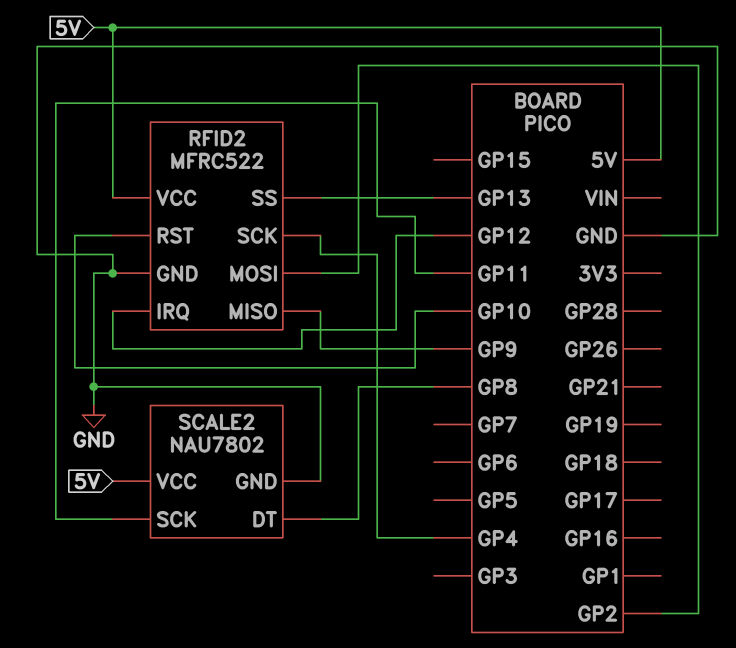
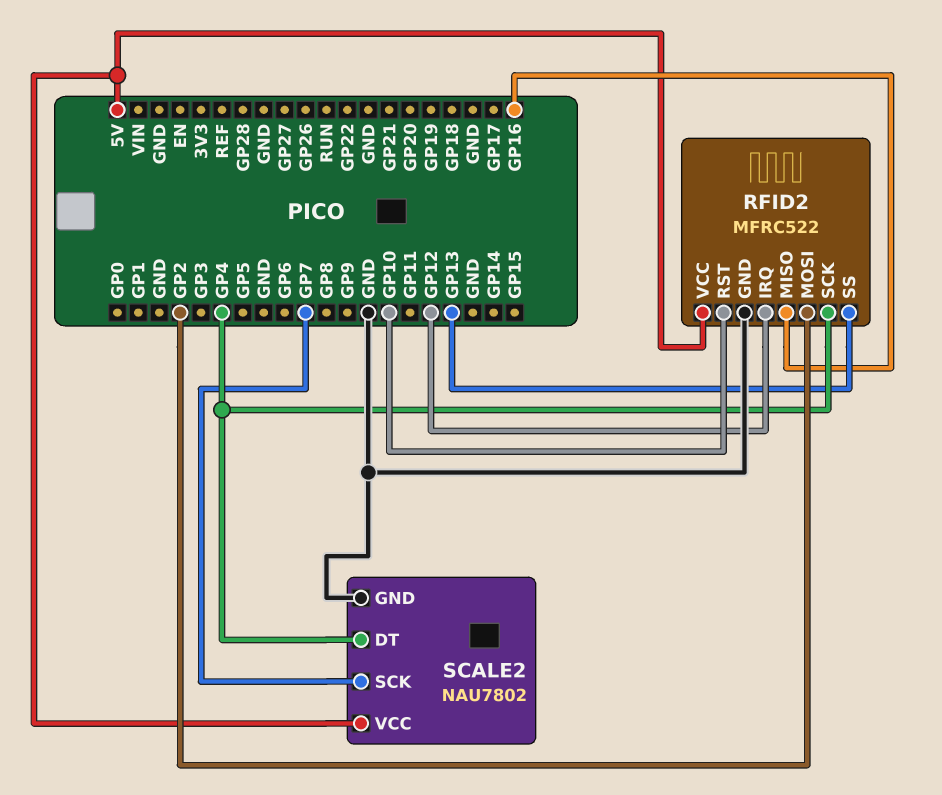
RFID2 pin MISO: GP9 -> GP16
SCALE2 pin DT: GP8 -> GP4
SCALE2 pin SCK: GP11 -> GP7

